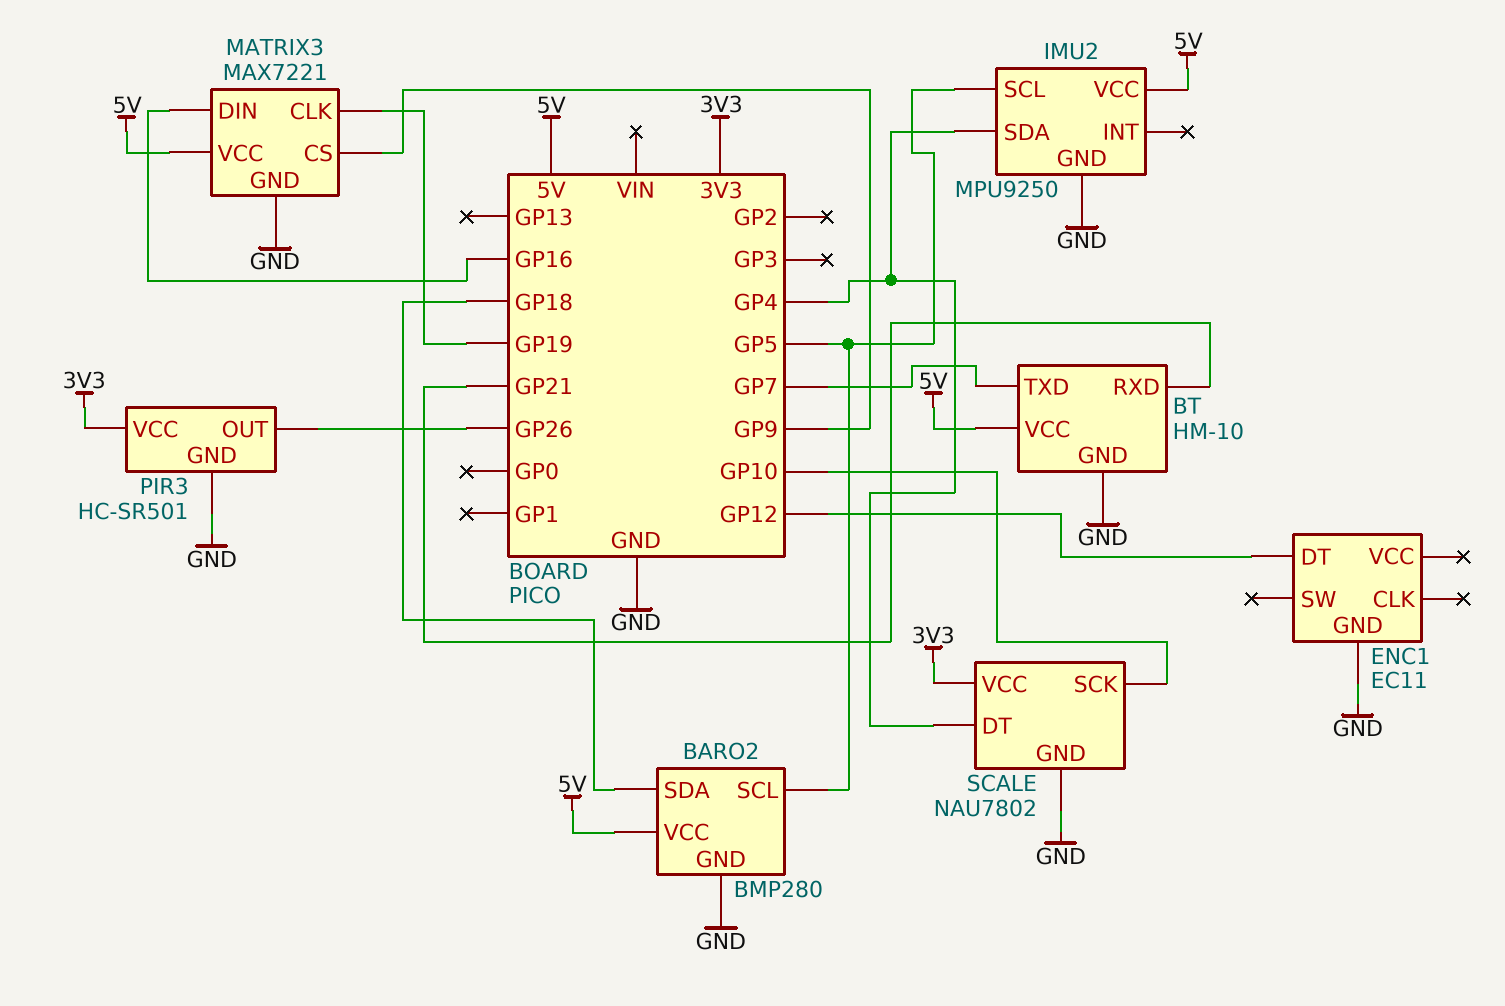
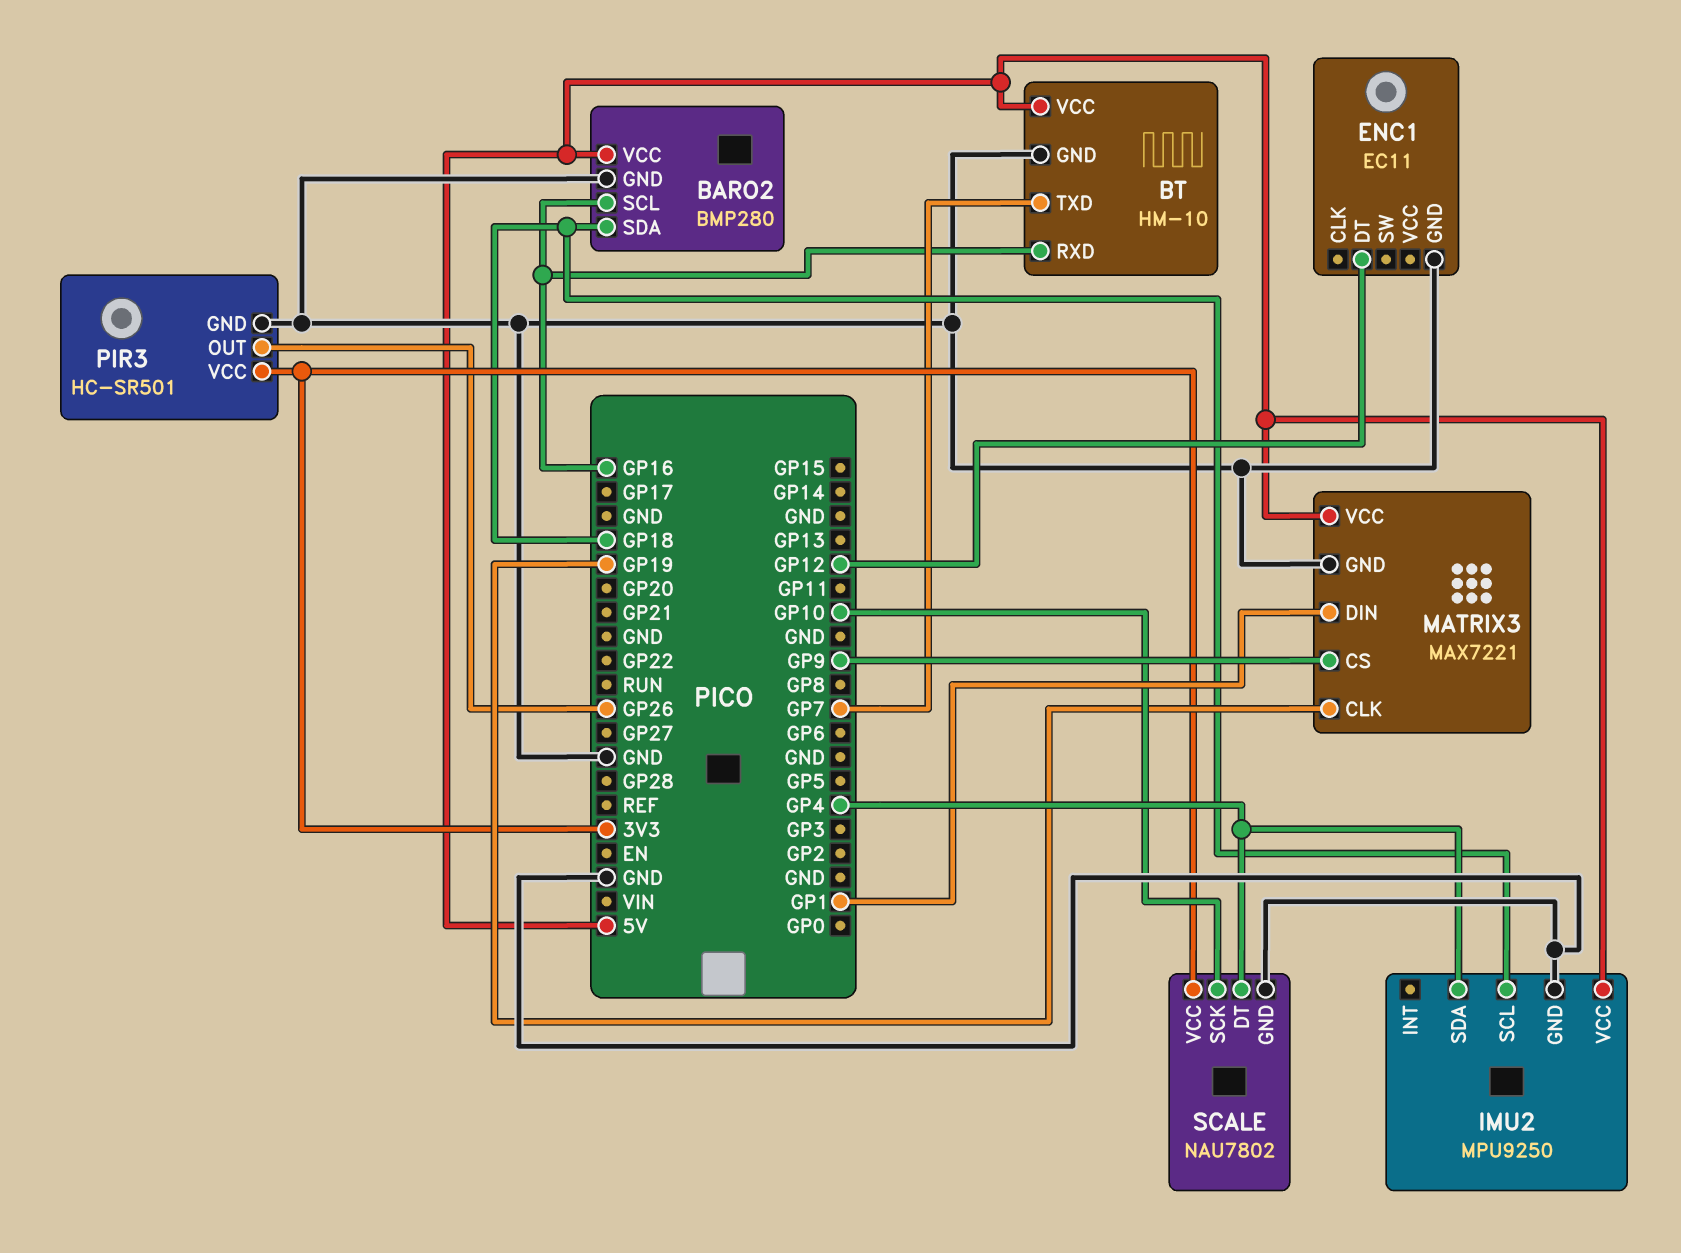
BARO2 pin SCL: GP5 -> GP16
BT pin RXD: GP21 -> GP16
IMU2 pin SCL: GP5 -> GP18
MATRIX3 pin DIN: GP16 -> GP1

